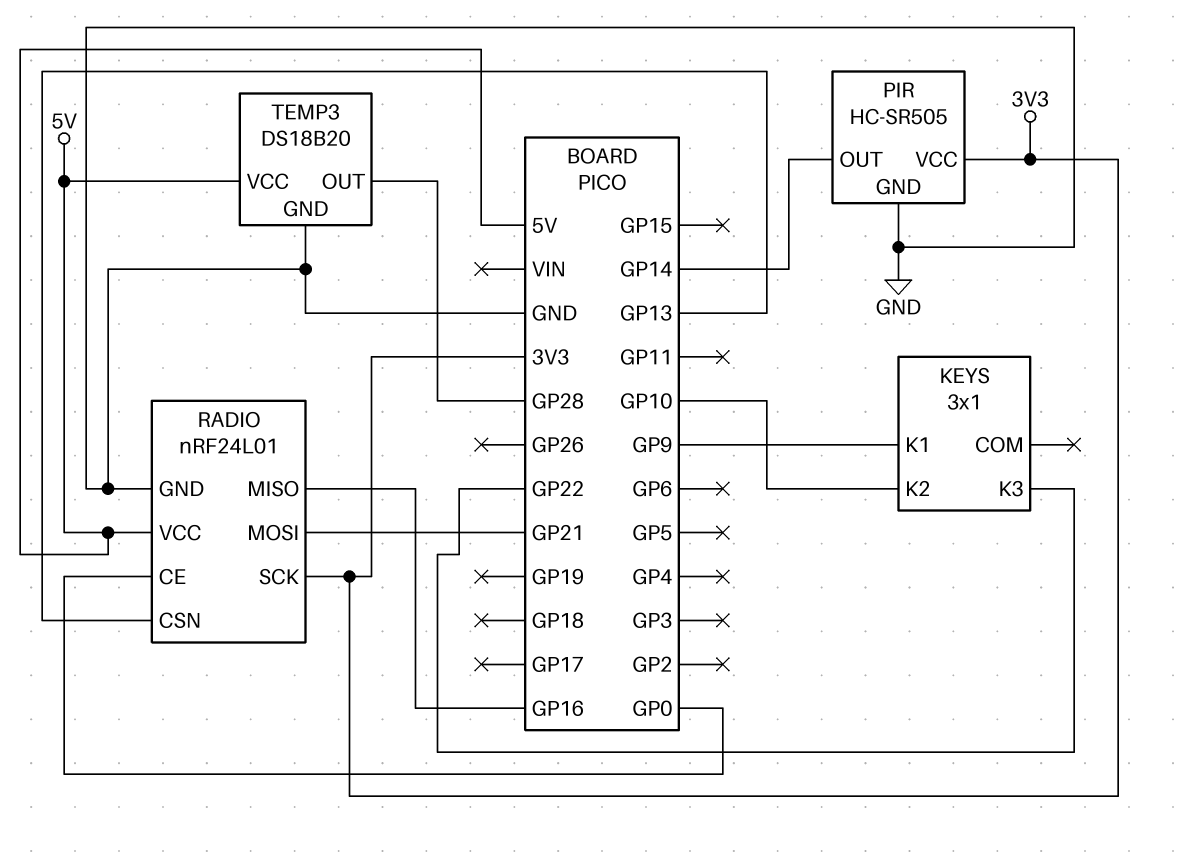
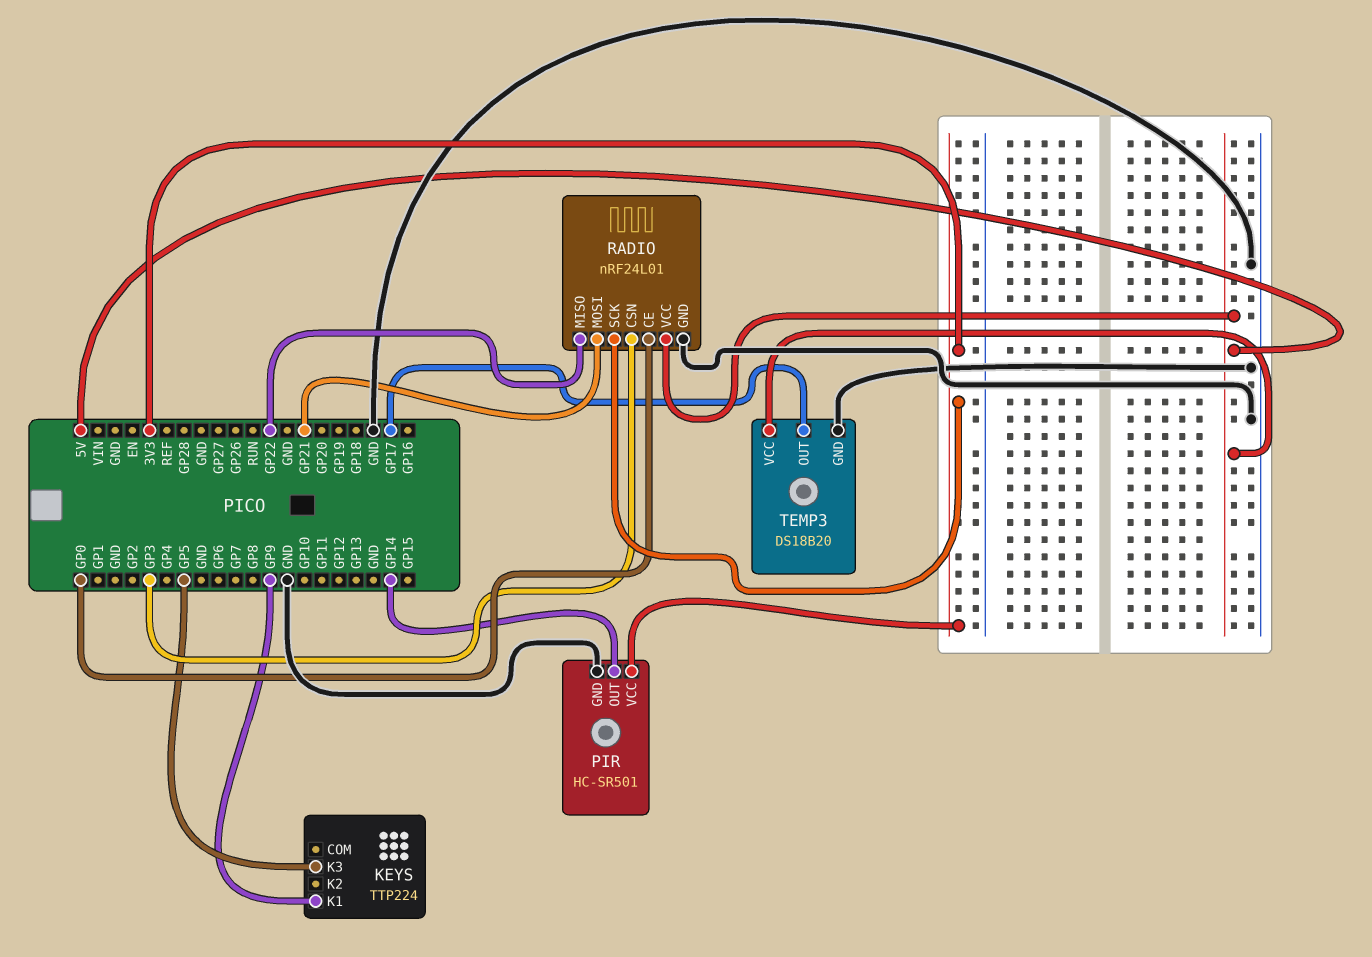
KEYS: 3x1 -> TTP224
KEYS pin K2: GP10 -> none
KEYS pin K3: GP22 -> GP5
PIR: HC-SR505 -> HC-SR501
RADIO pin CSN: GP13 -> GP3
RADIO pin MISO: GP16 -> GP22
TEMP3 pin OUT: GP28 -> GP17

